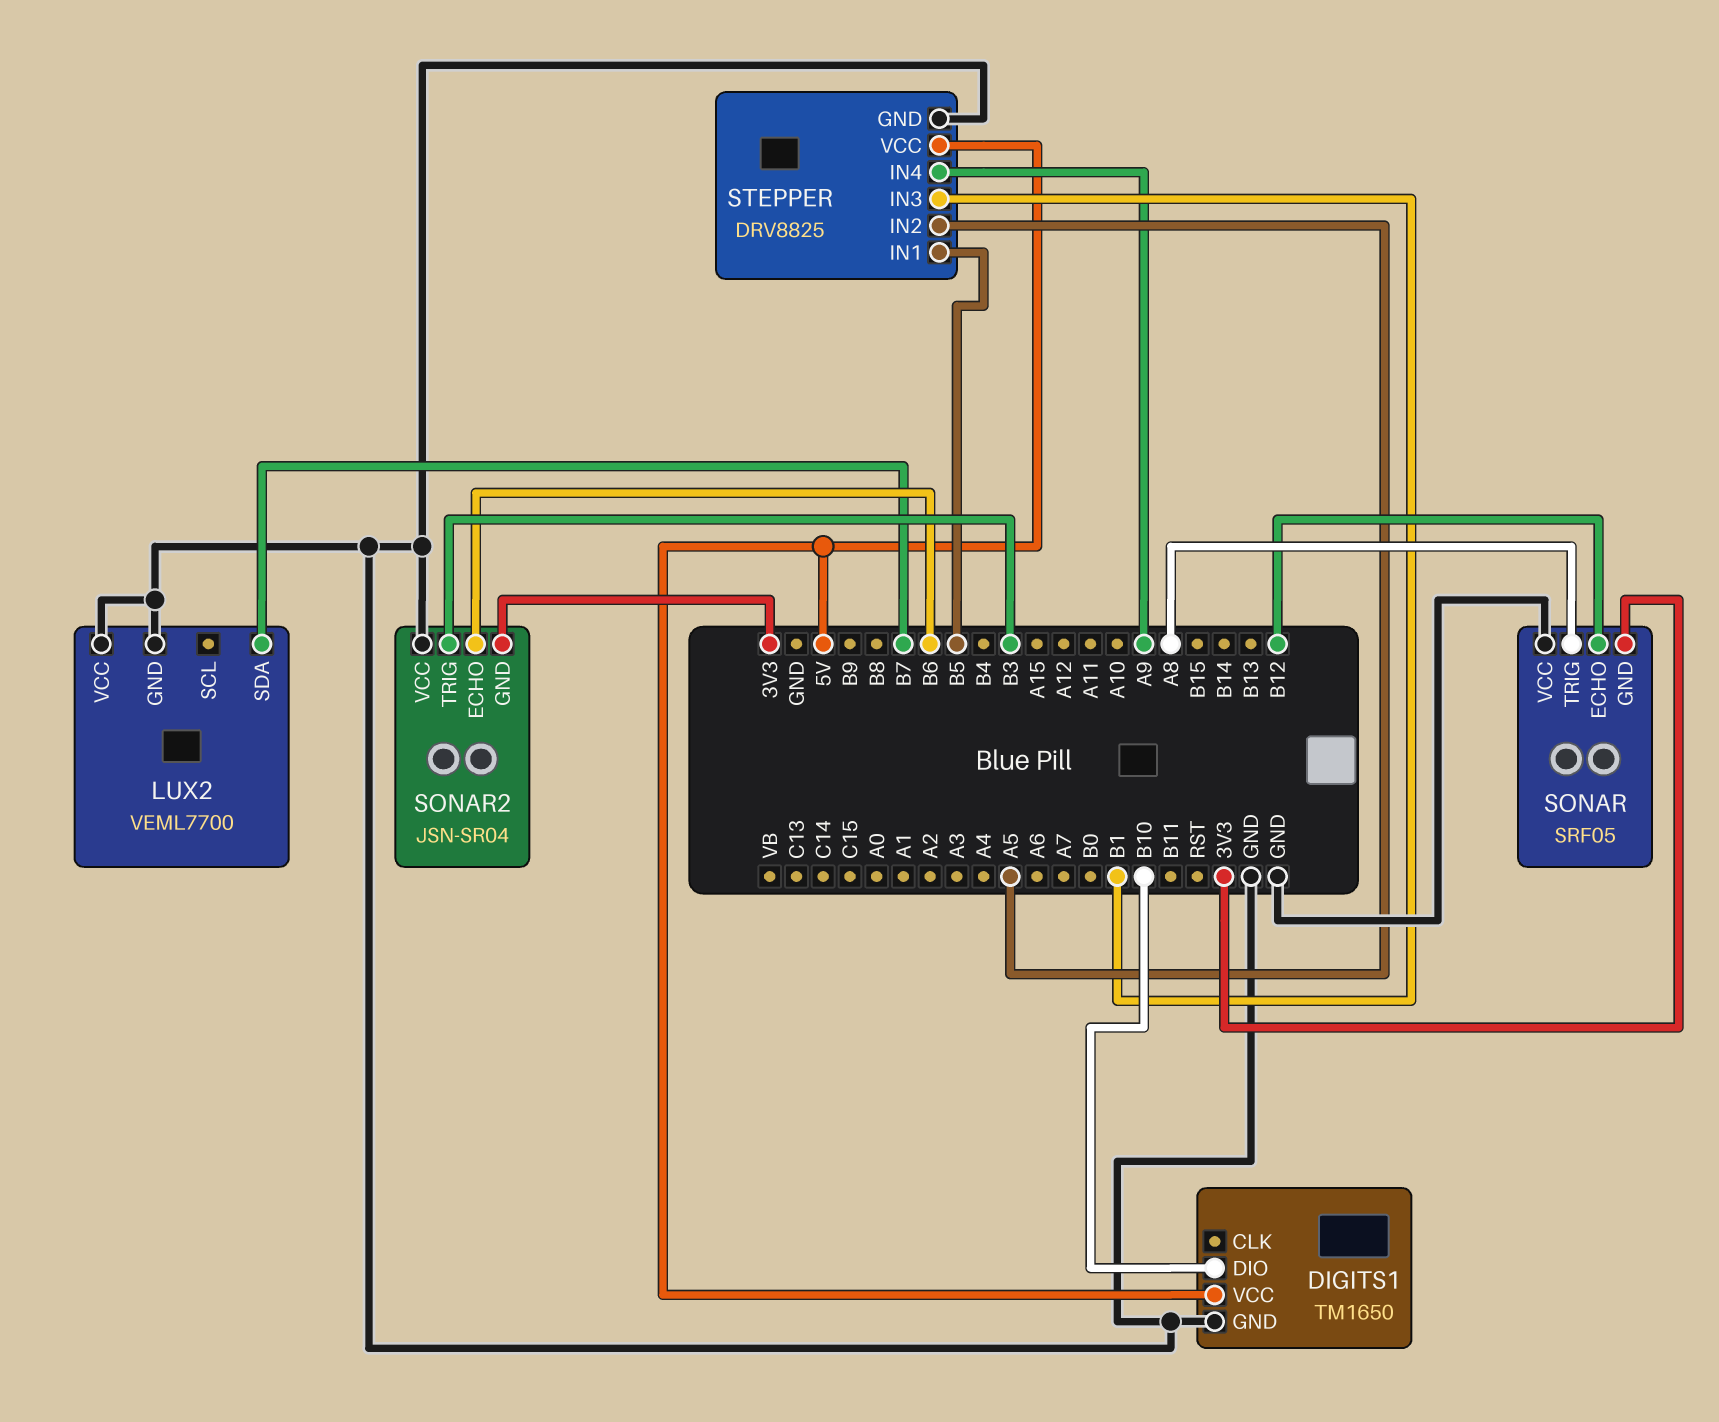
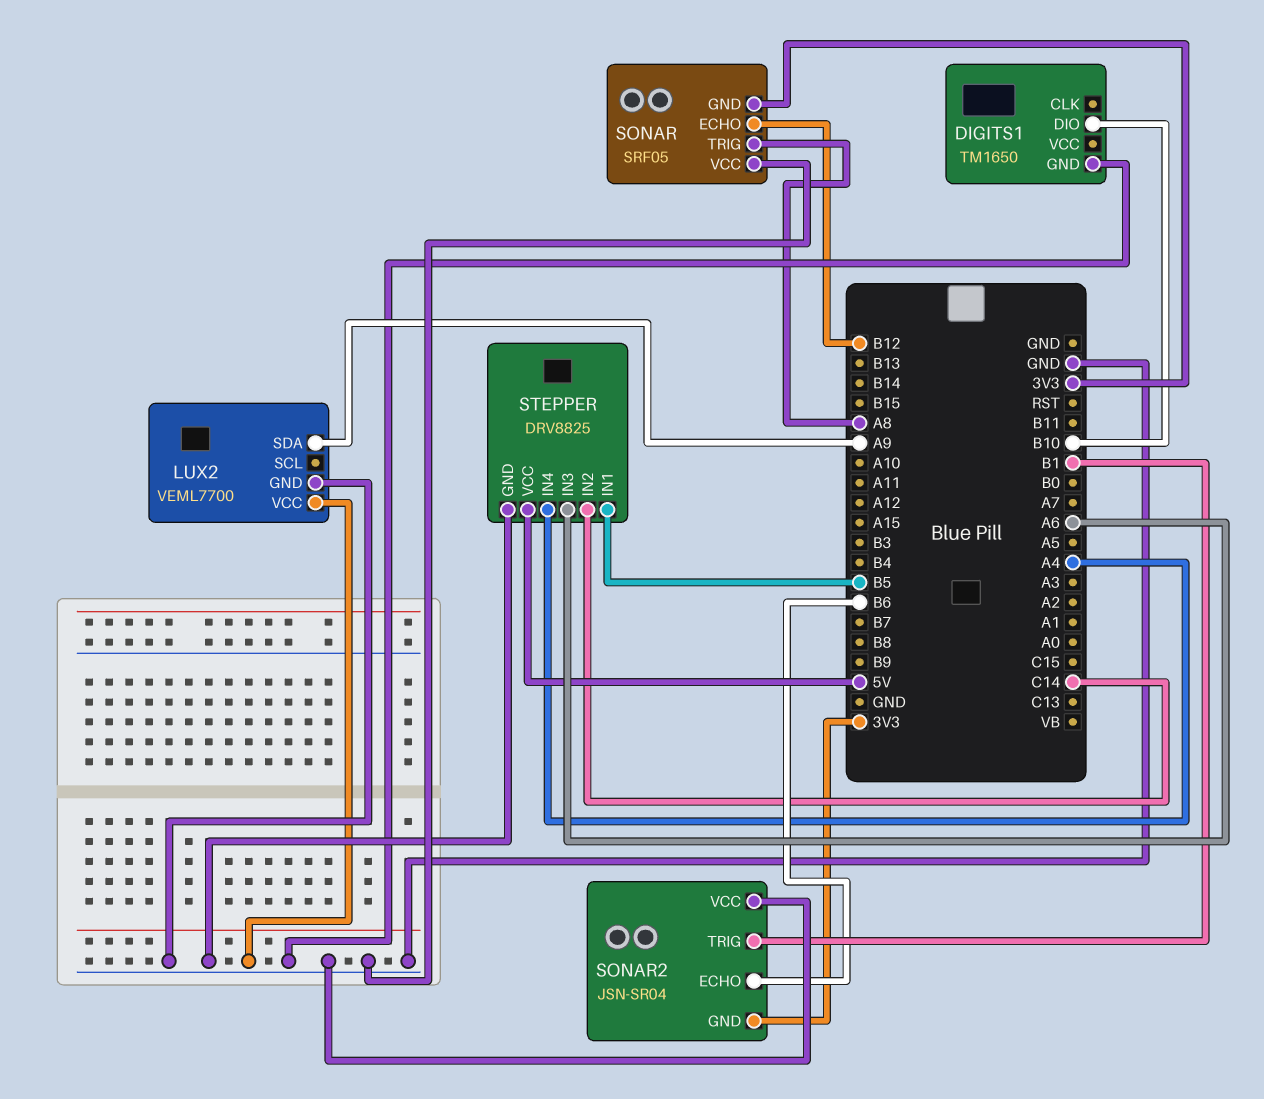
DIGITS1 pin VCC: 5V -> none
LUX2 pin SDA: B7 -> A9
SONAR2 pin TRIG: B3 -> B1
STEPPER pin IN2: A5 -> C14
STEPPER pin IN3: B1 -> A6
STEPPER pin IN4: A9 -> A4

